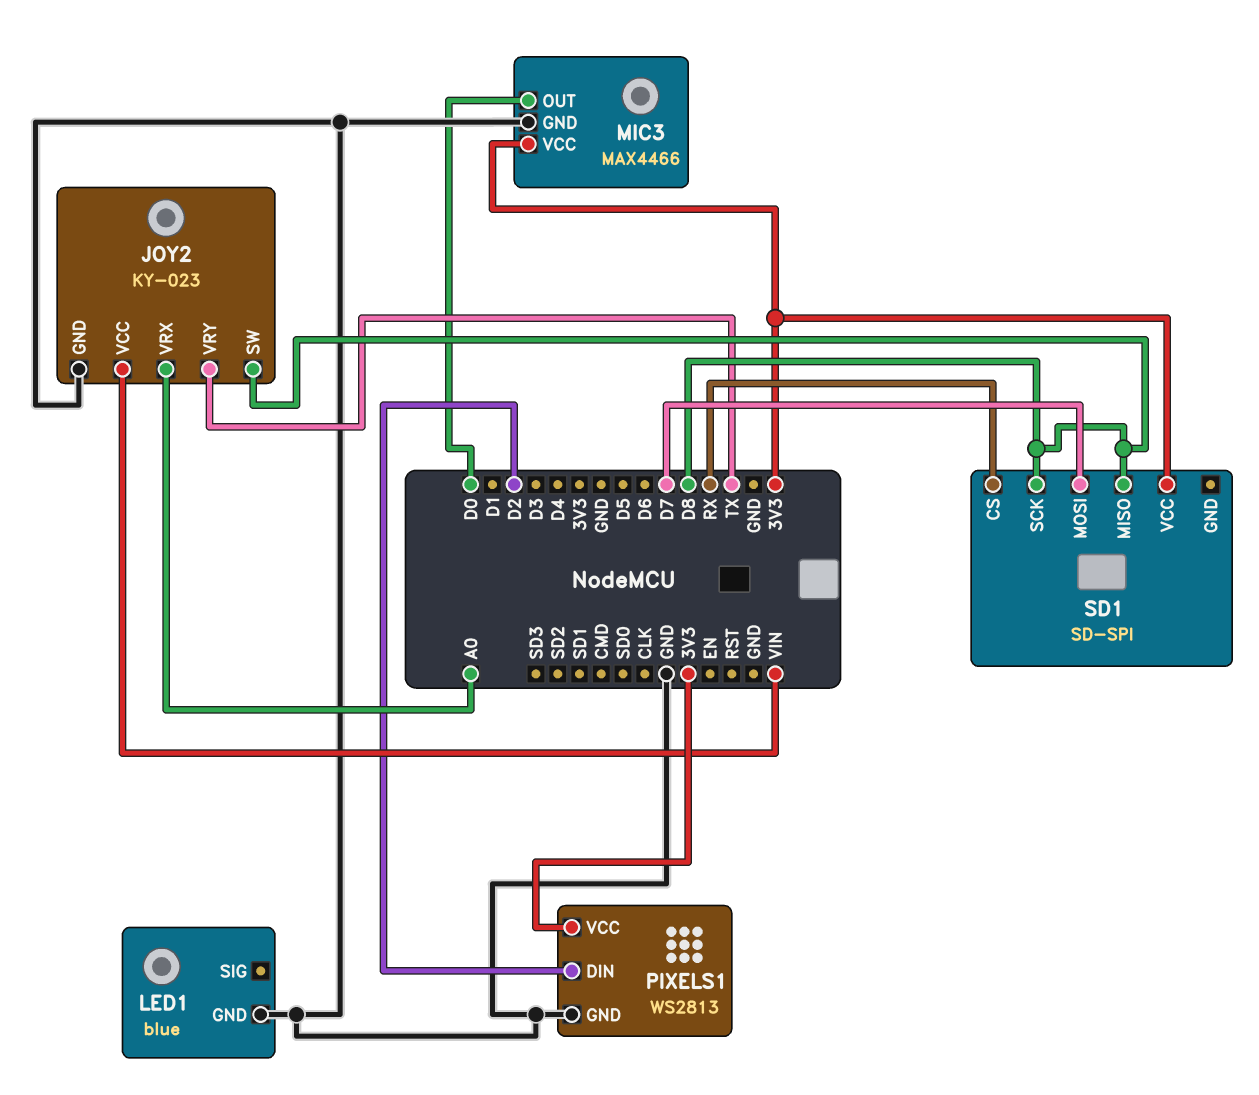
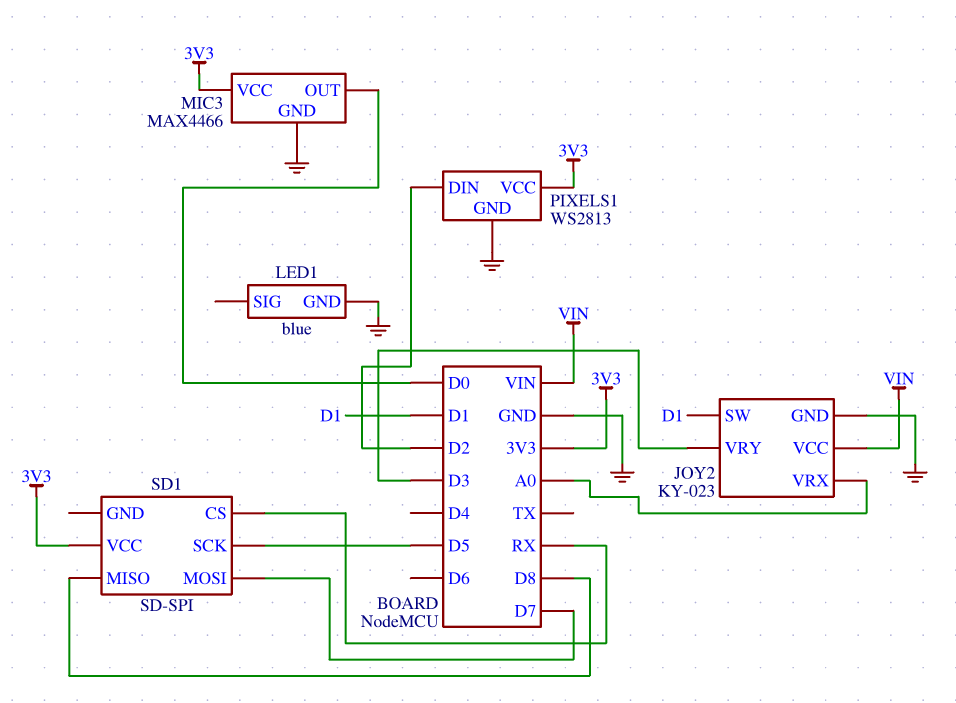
JOY2 pin SW: D8 -> D1
JOY2 pin VRY: TX -> D3
SD1 pin SCK: D8 -> D5

